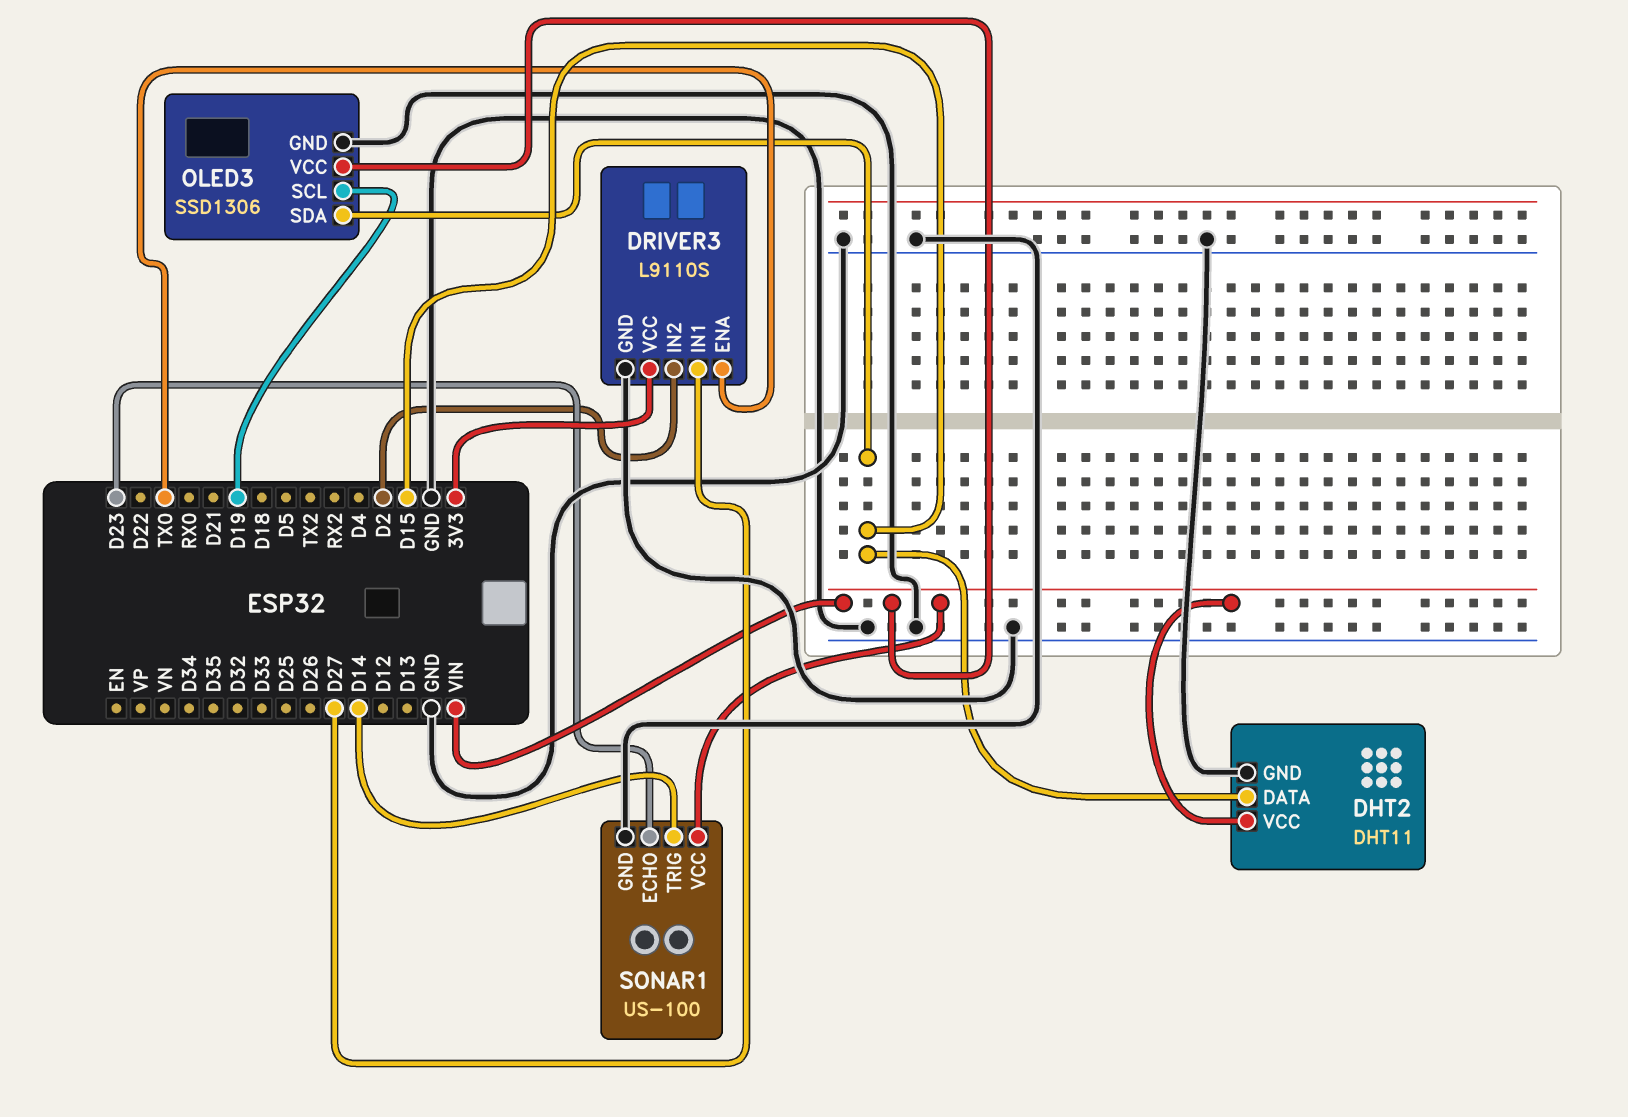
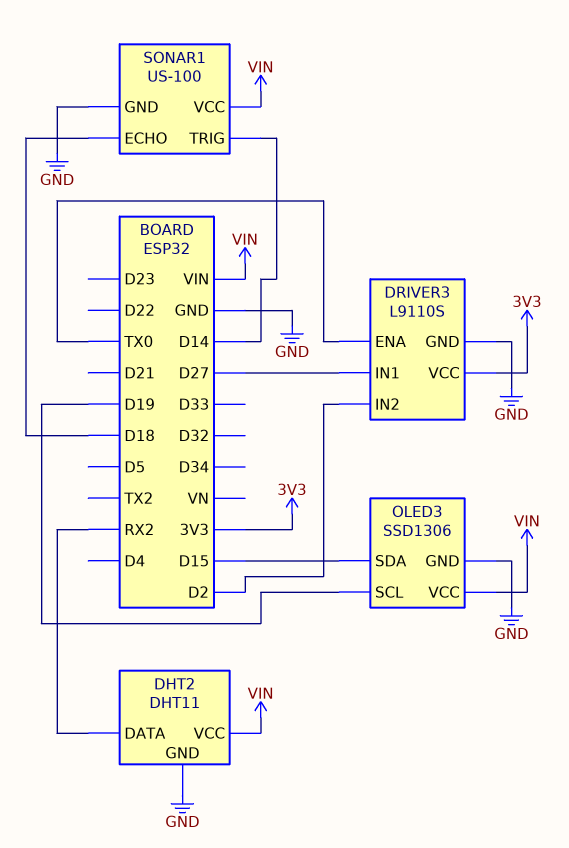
DHT2 pin DATA: D15 -> RX2
SONAR1 pin ECHO: D23 -> D18

